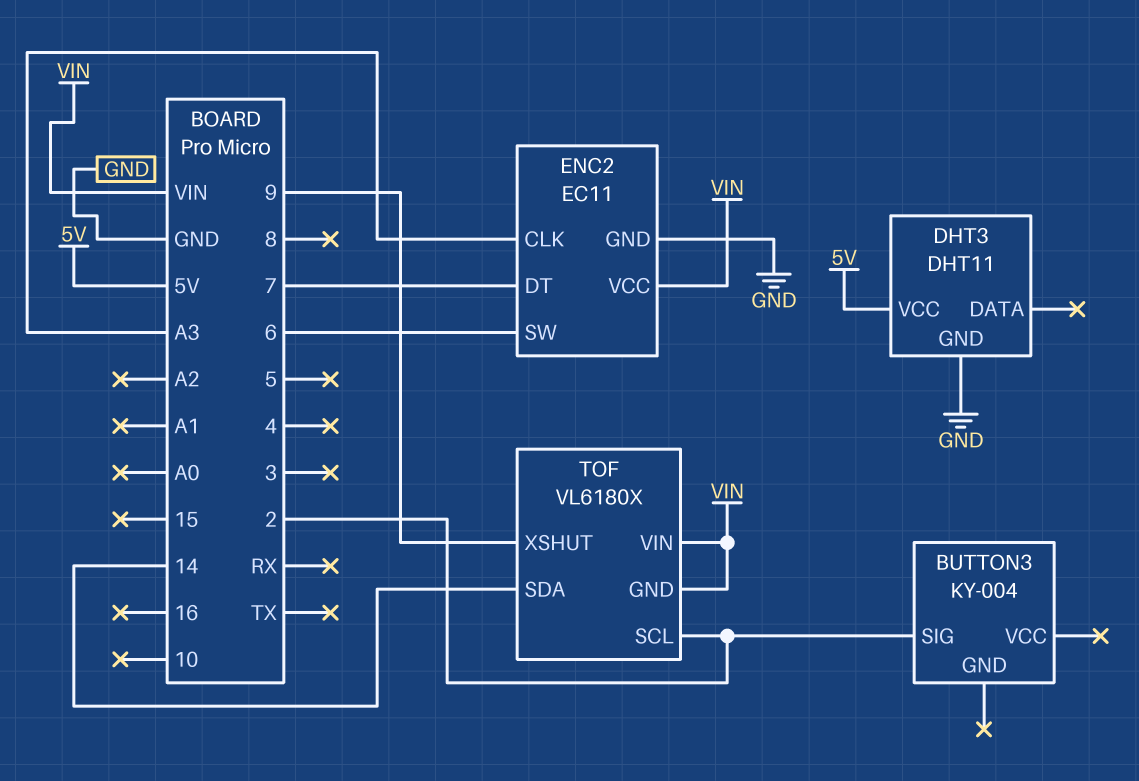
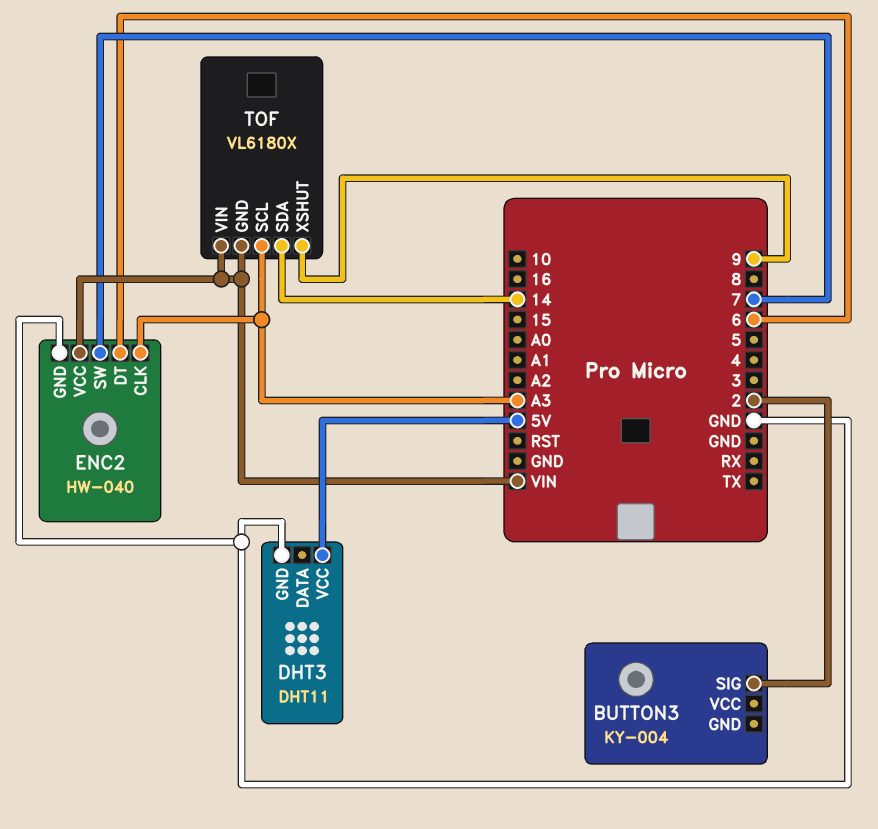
ENC2: EC11 -> HW-040
ENC2 pin DT: 7 -> 6
ENC2 pin SW: 6 -> 7
TOF pin SCL: 2 -> A3

